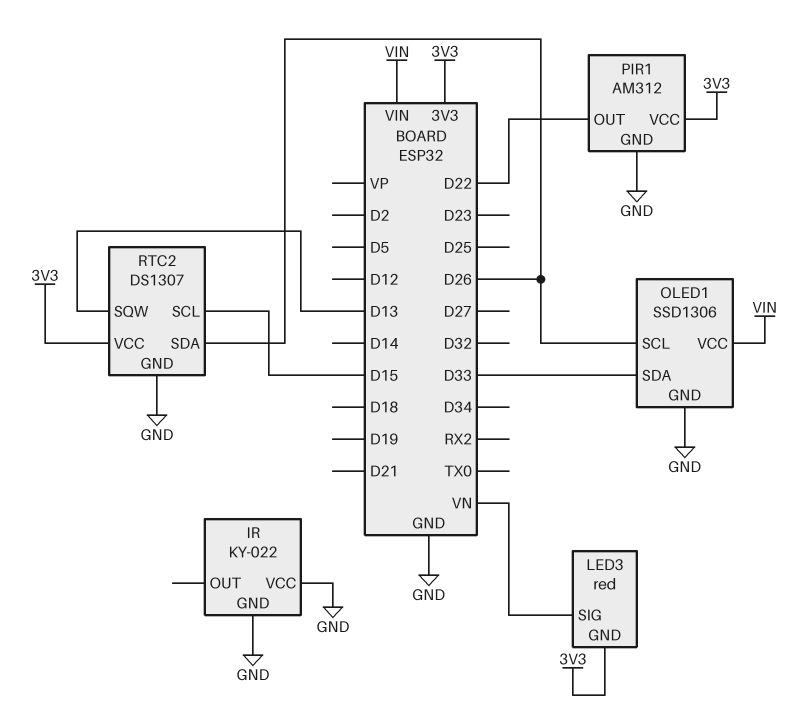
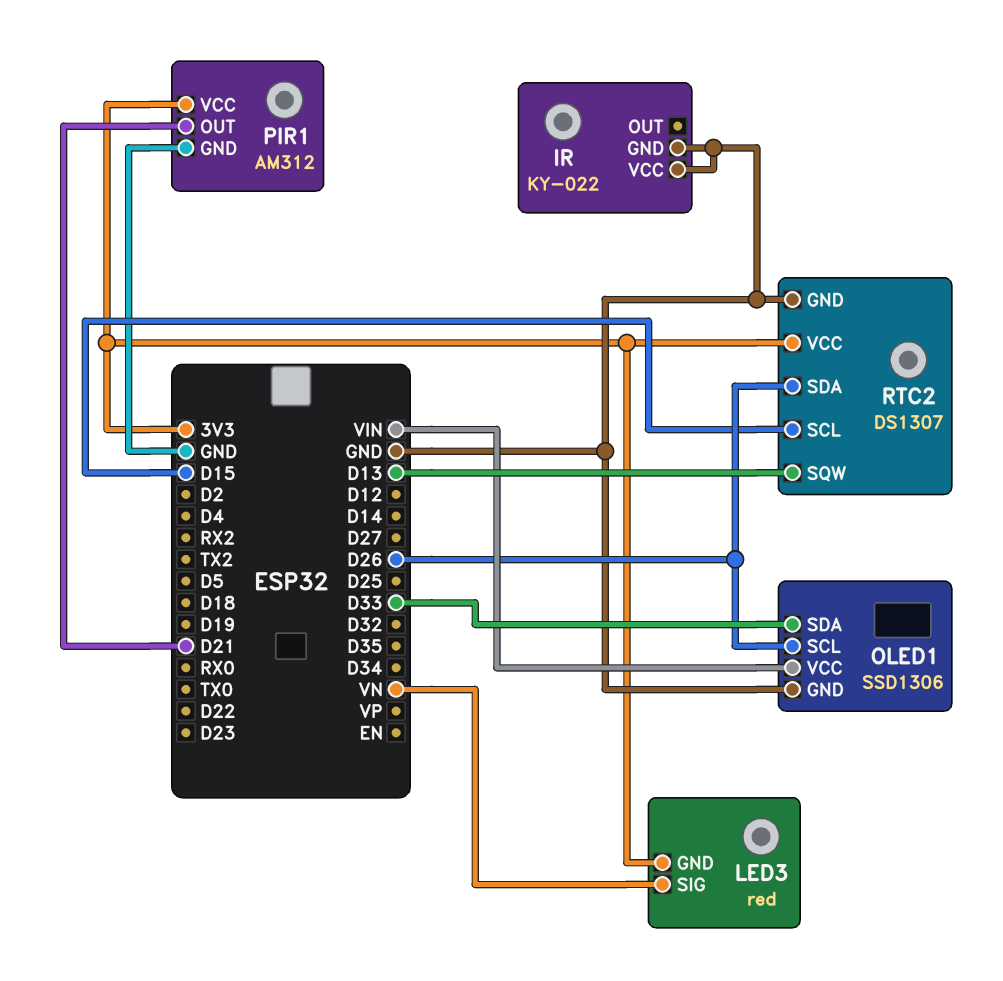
PIR1 pin OUT: D22 -> D21

